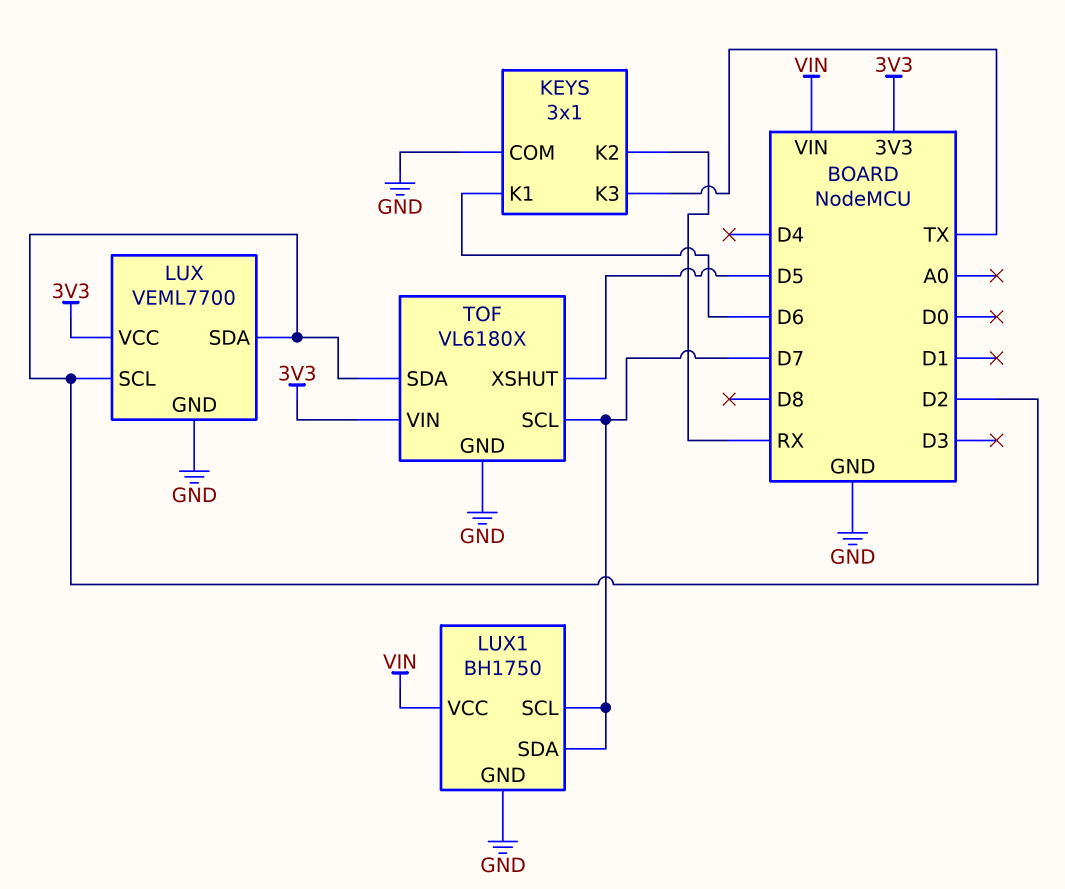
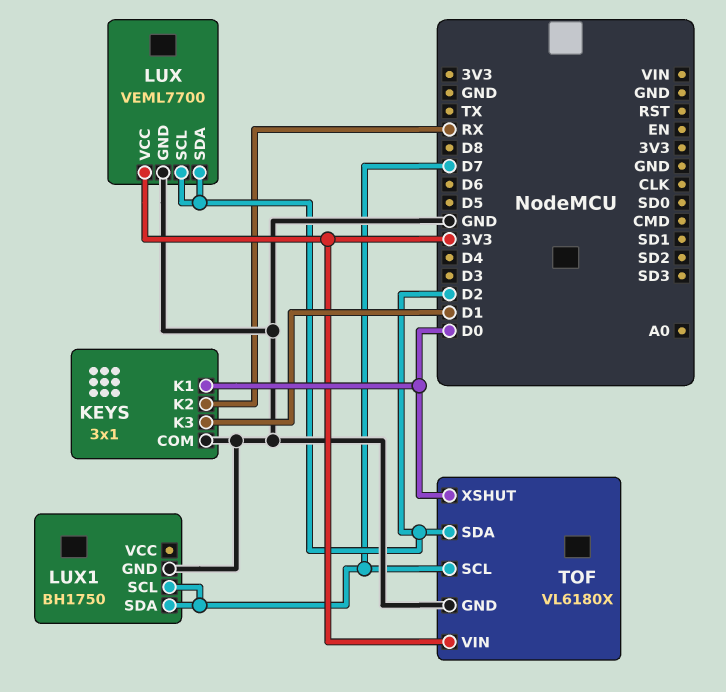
KEYS pin K1: D6 -> D0
KEYS pin K3: TX -> D1
LUX1 pin VCC: VIN -> none
TOF pin XSHUT: D5 -> D0

